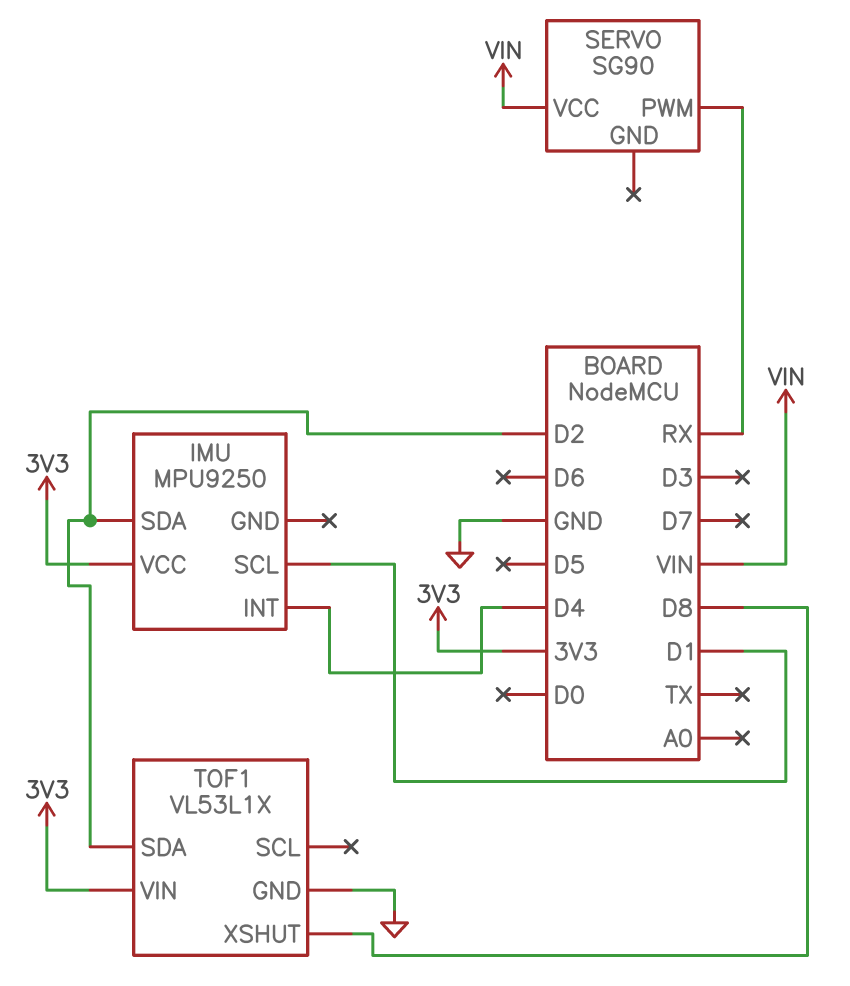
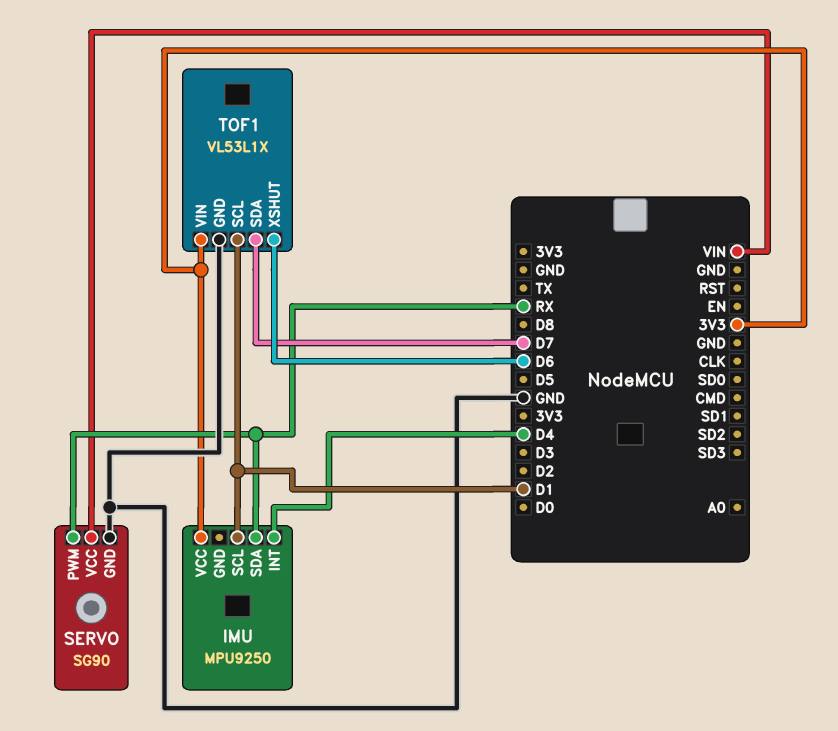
IMU pin SDA: D2 -> RX
SERVO pin GND: none -> GND
TOF1 pin SCL: none -> D1
TOF1 pin SDA: D2 -> D7
TOF1 pin XSHUT: D8 -> D6

